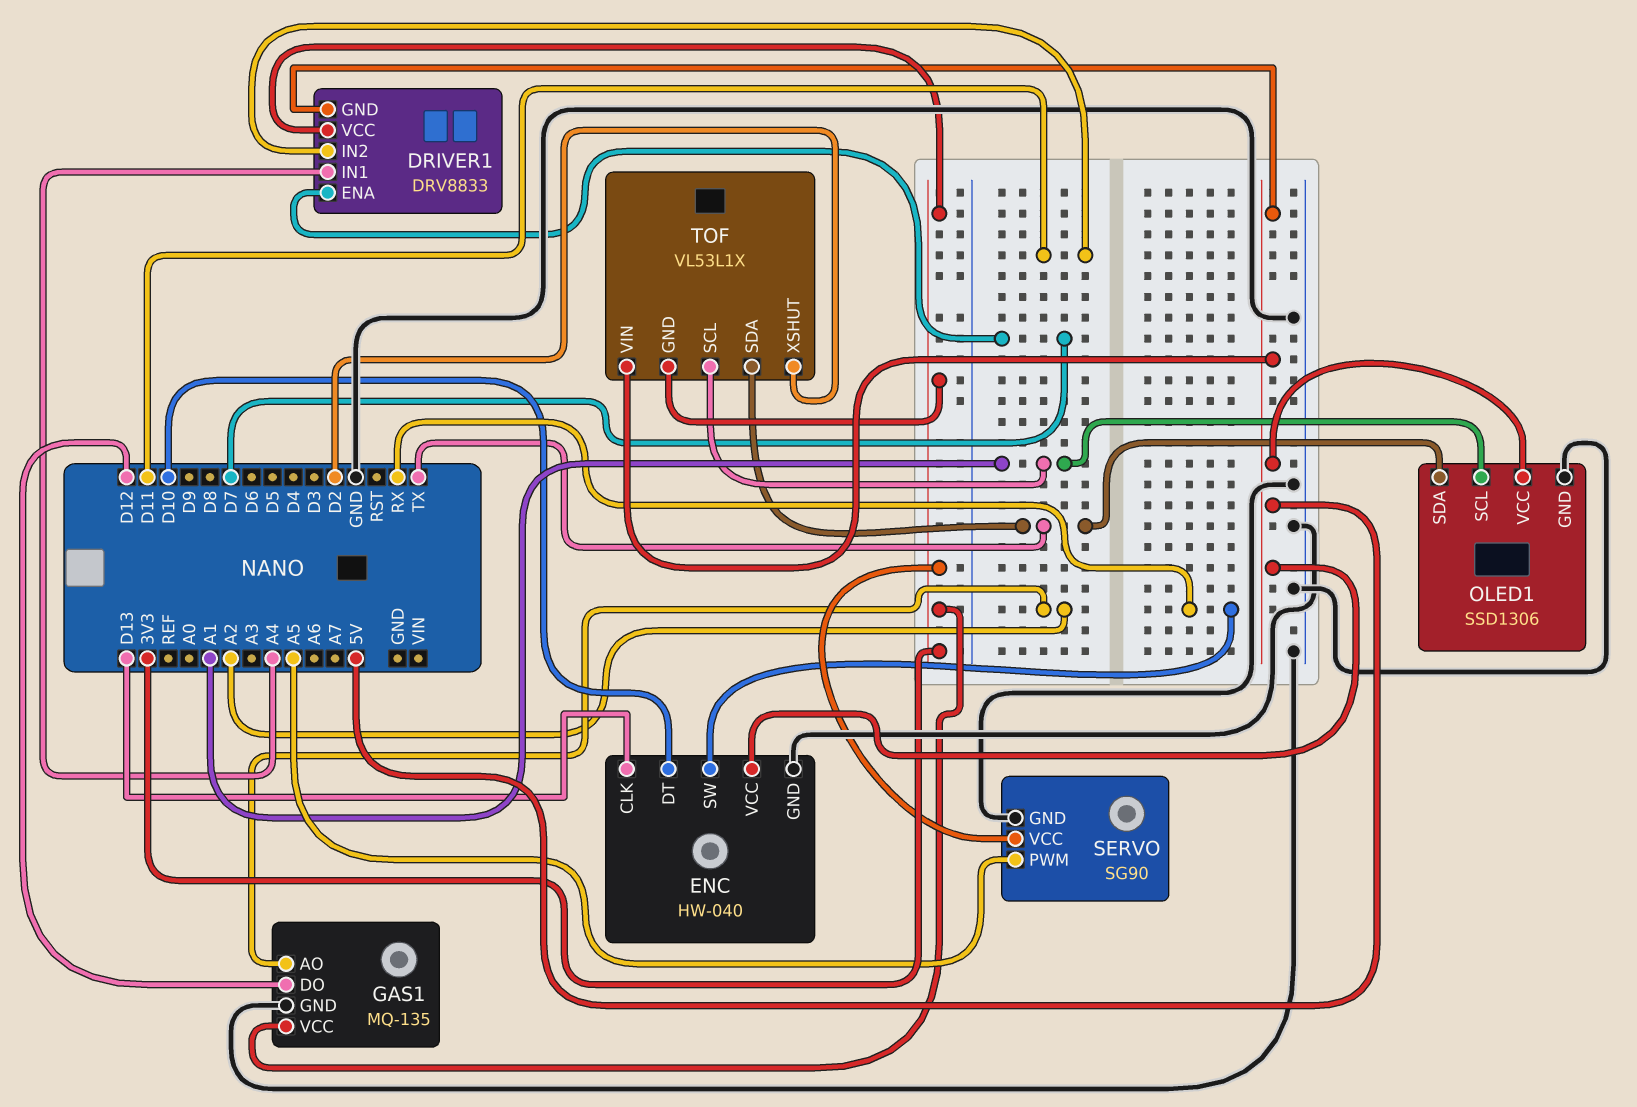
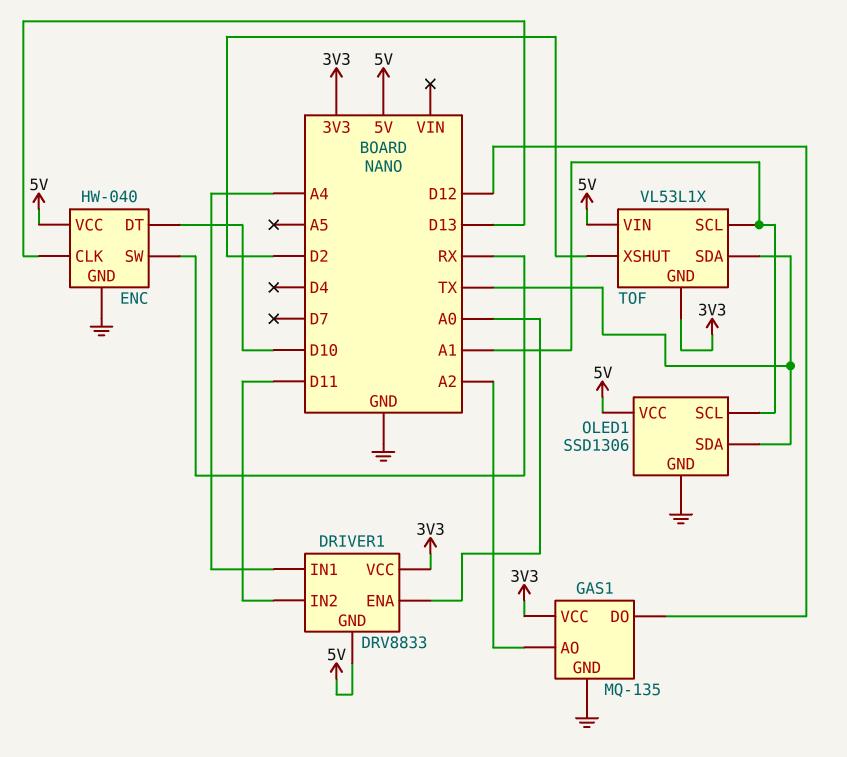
DRIVER1 pin ENA: D7 -> A0
SERVO: SG90 -> none
SERVO pin GND: GND -> none
SERVO pin PWM: A5 -> none
SERVO pin VCC: 3V3 -> none

